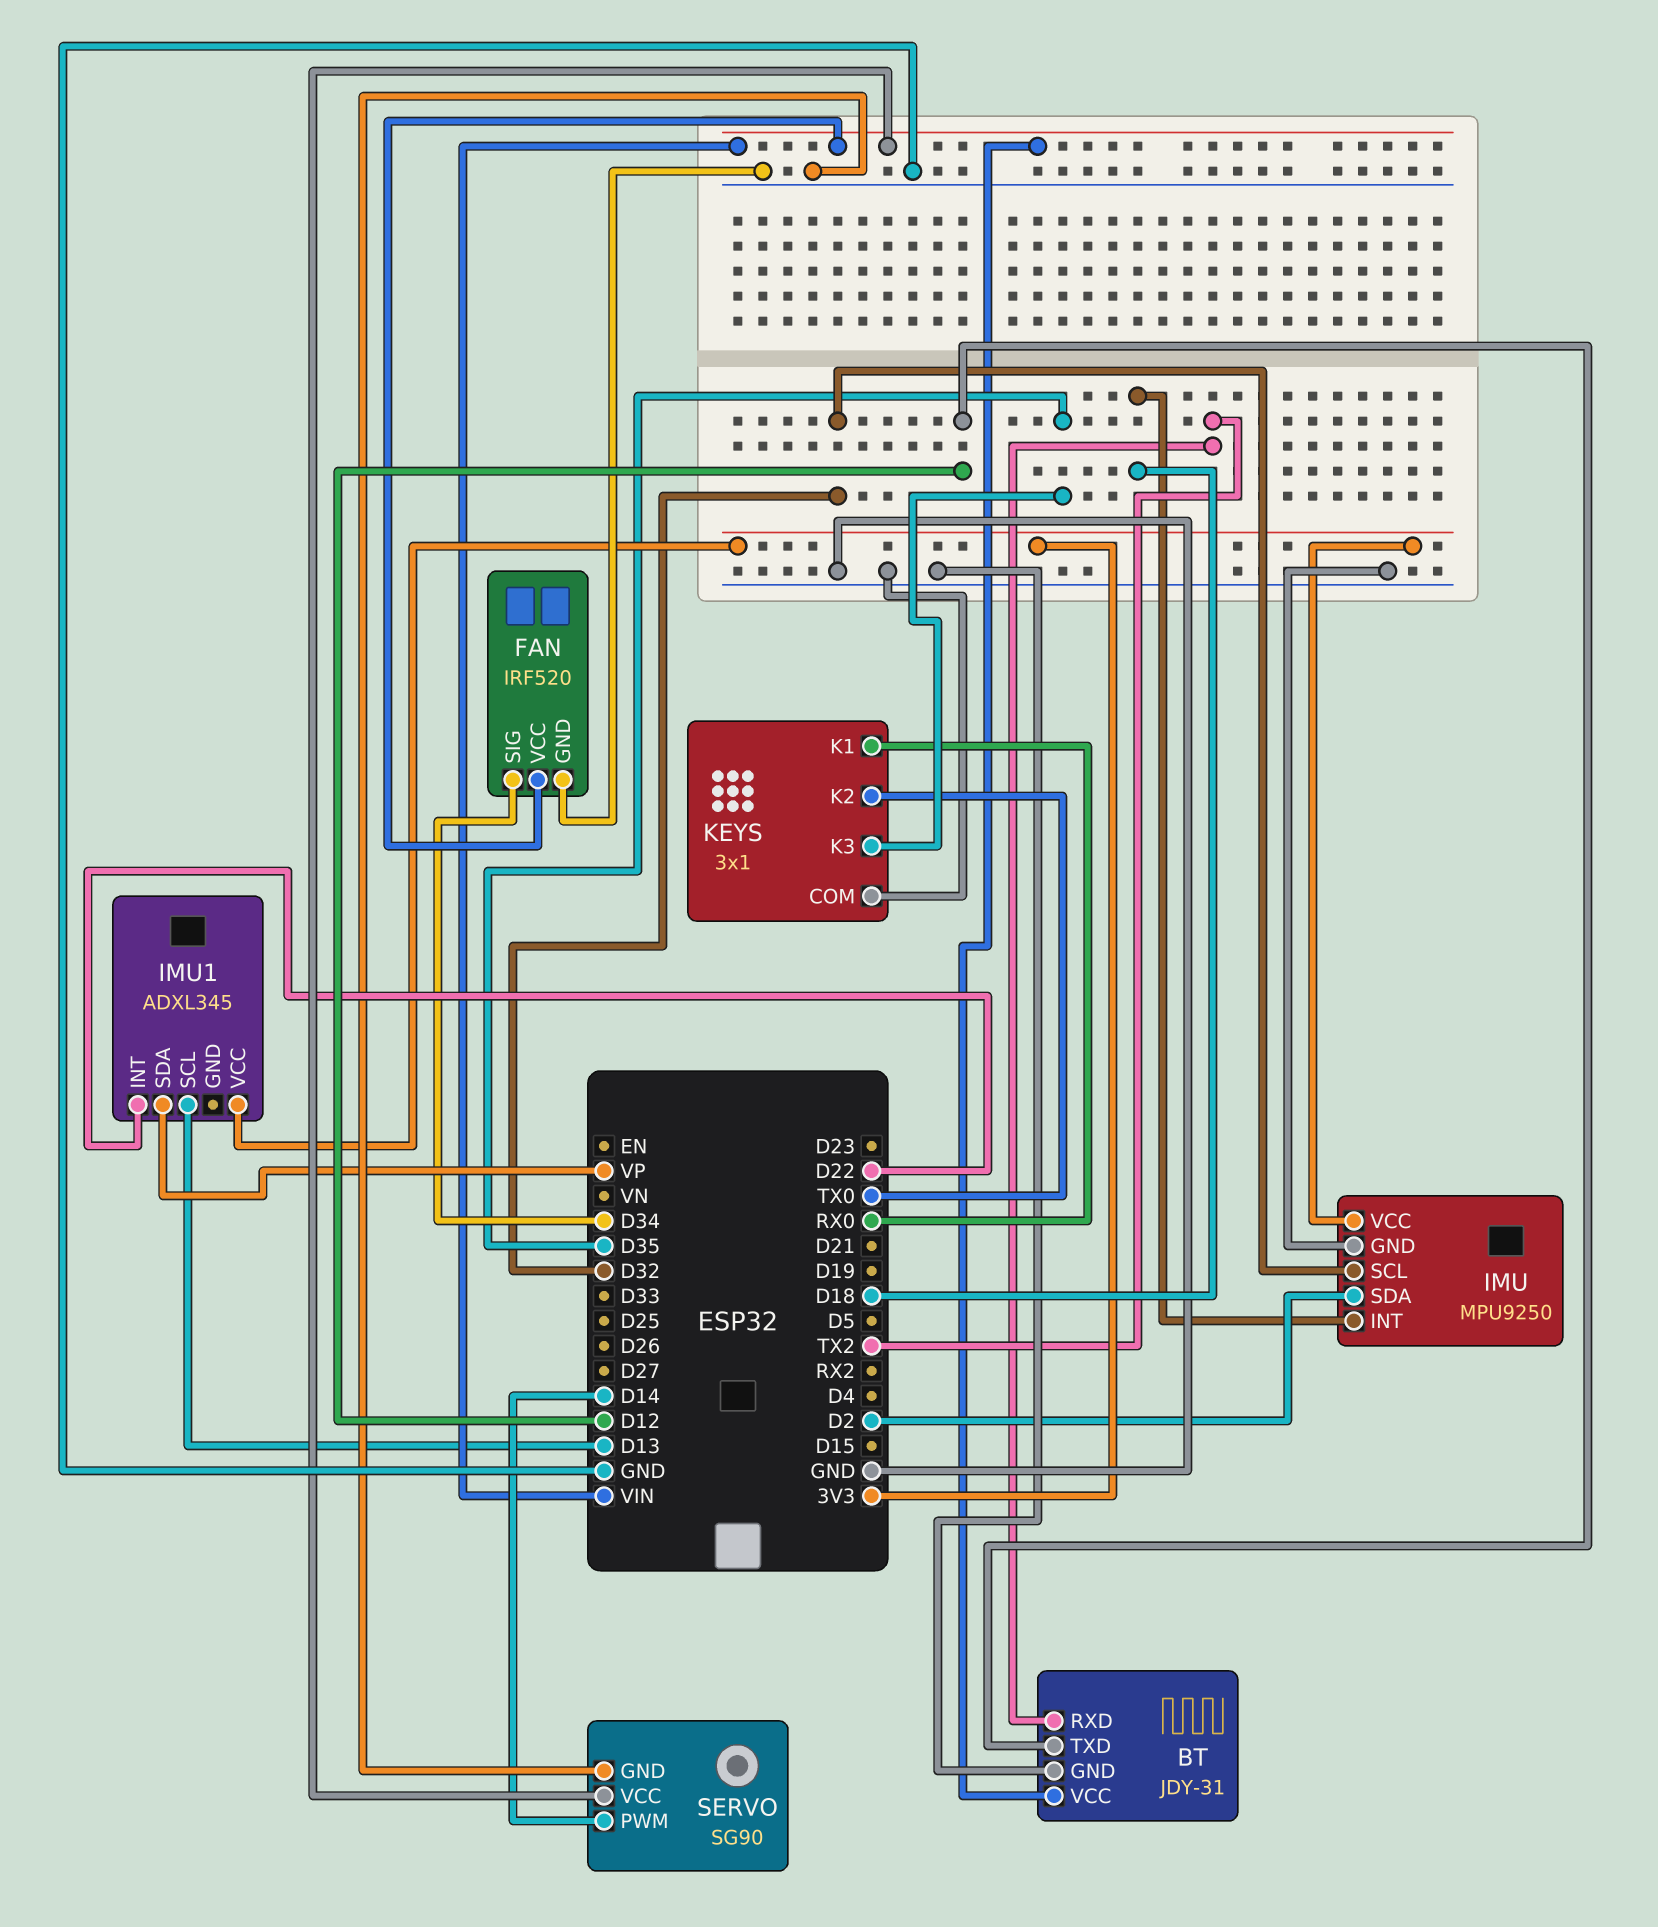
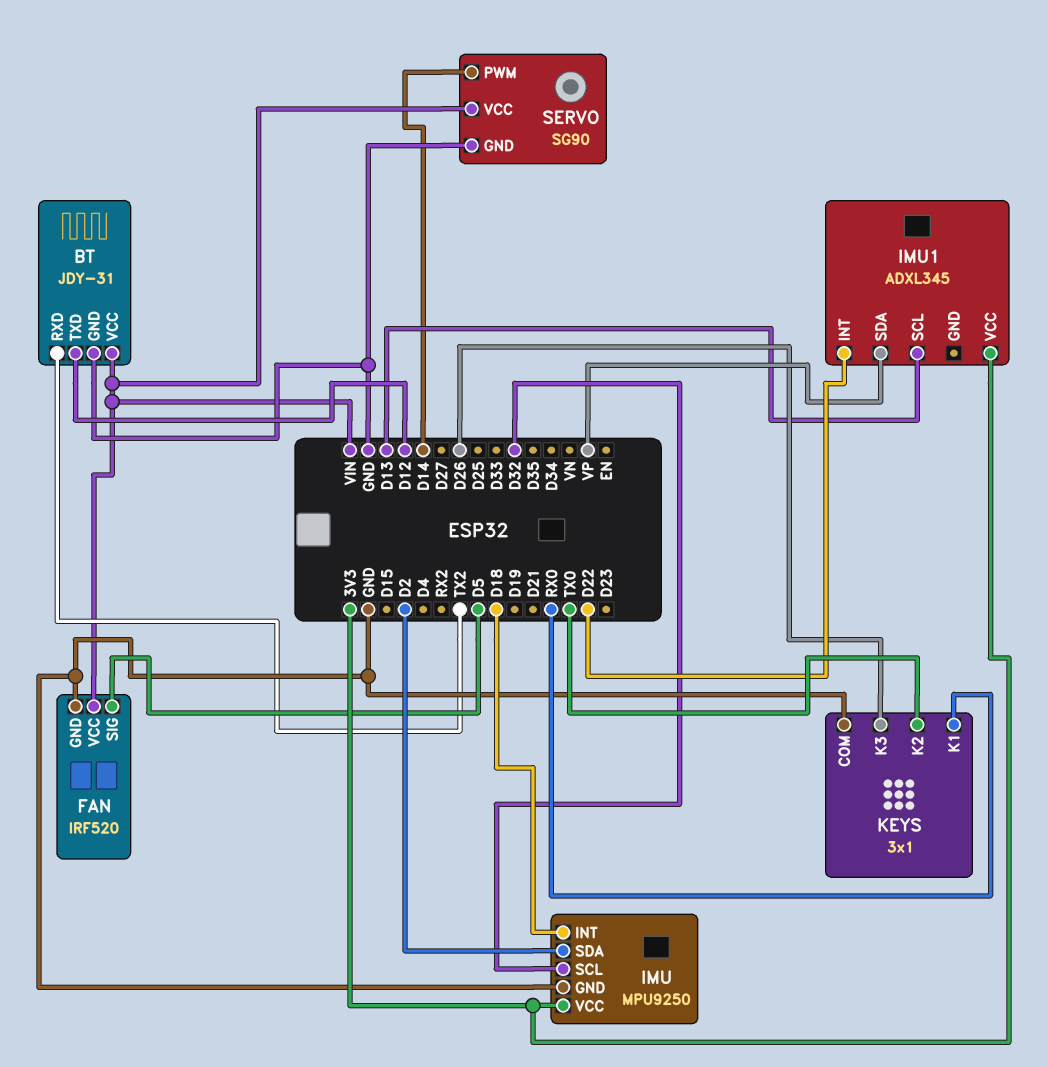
FAN pin SIG: D34 -> D5
KEYS pin K3: D35 -> D26

